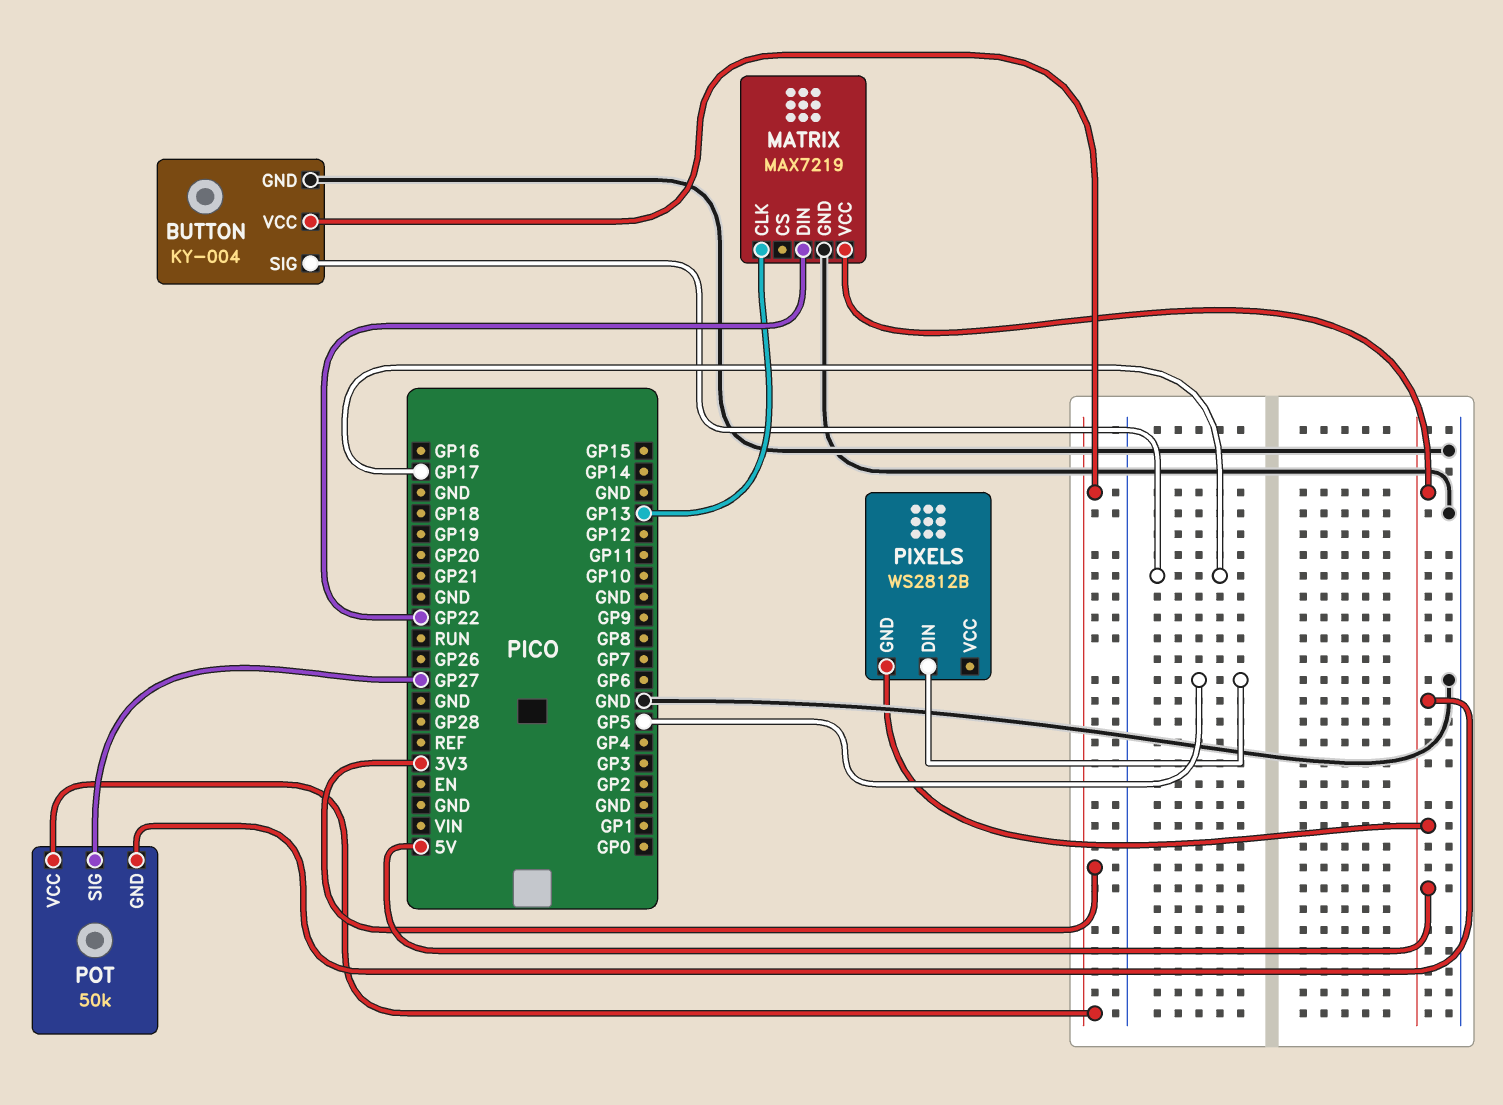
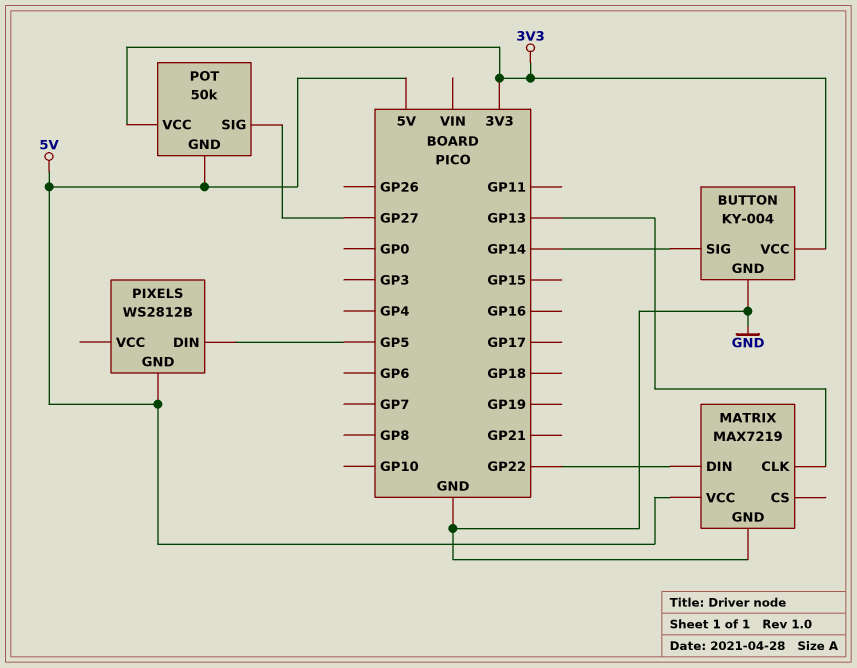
BUTTON pin SIG: GP17 -> GP14

